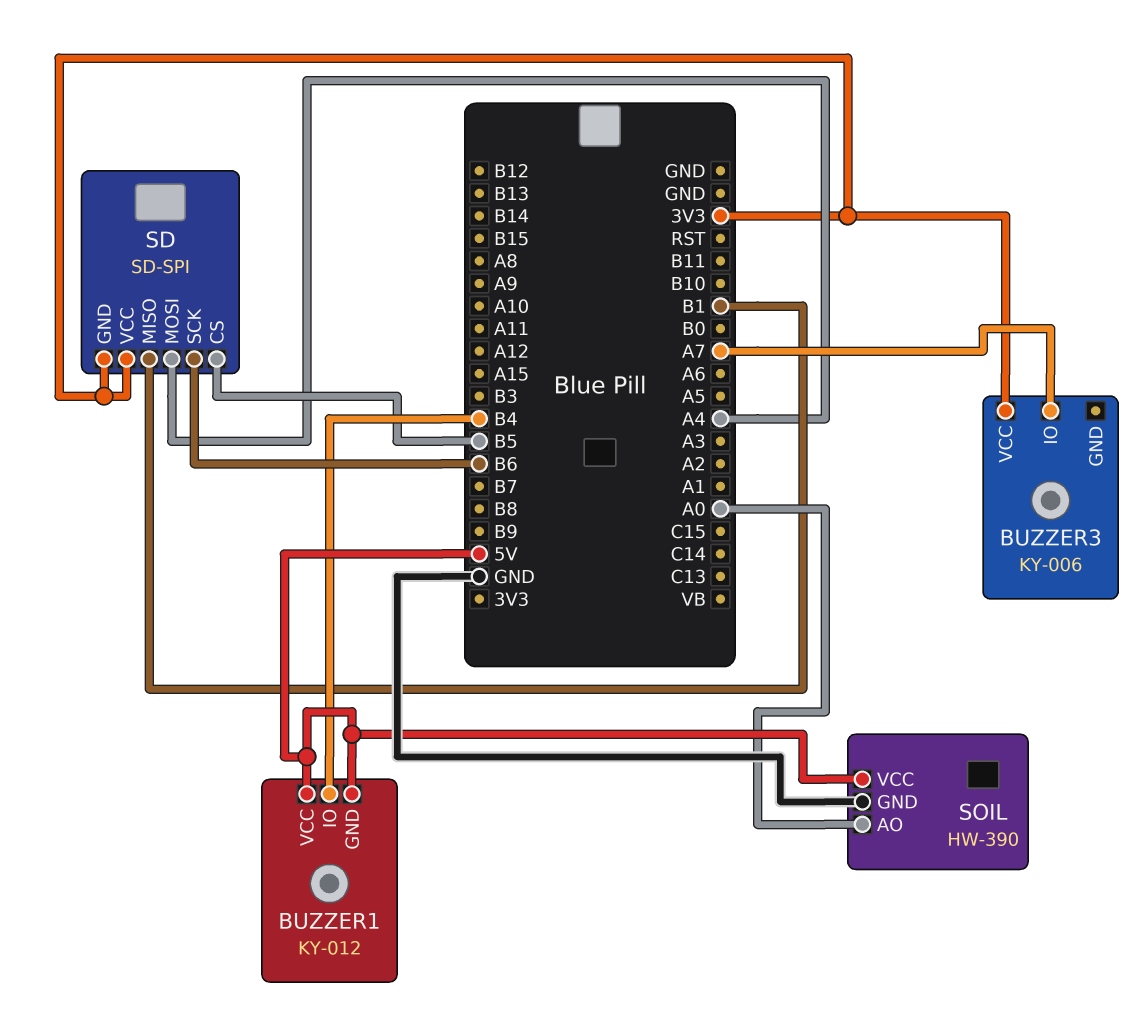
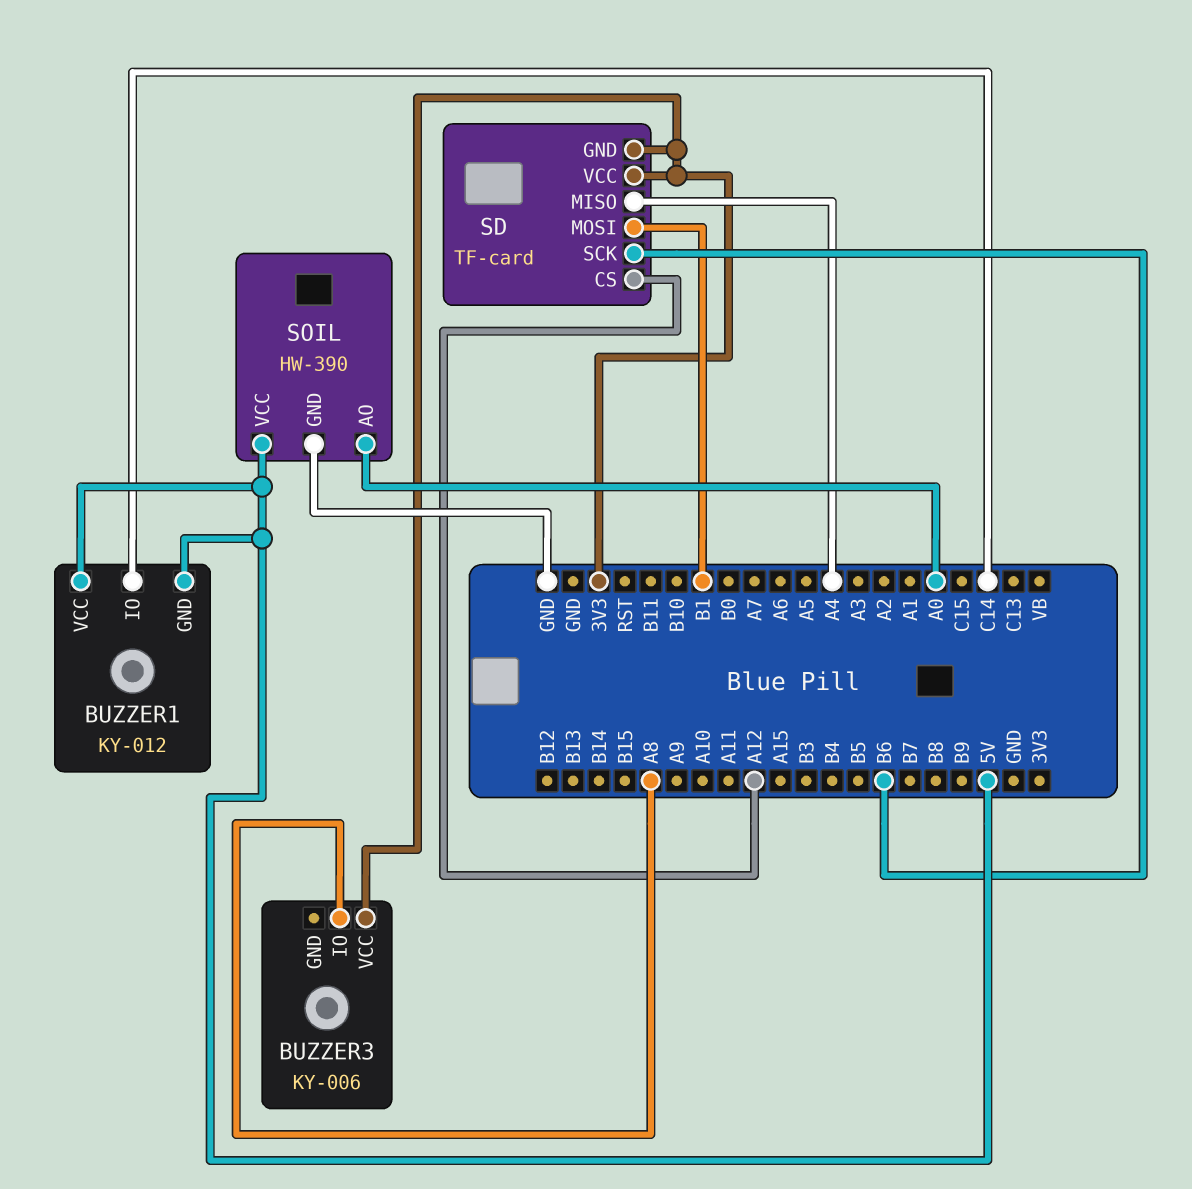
BUZZER1 pin IO: B4 -> C14
BUZZER3 pin IO: A7 -> A8
SD: SD-SPI -> TF-card
SD pin CS: B5 -> A12
SD pin MISO: B1 -> A4
SD pin MOSI: A4 -> B1

